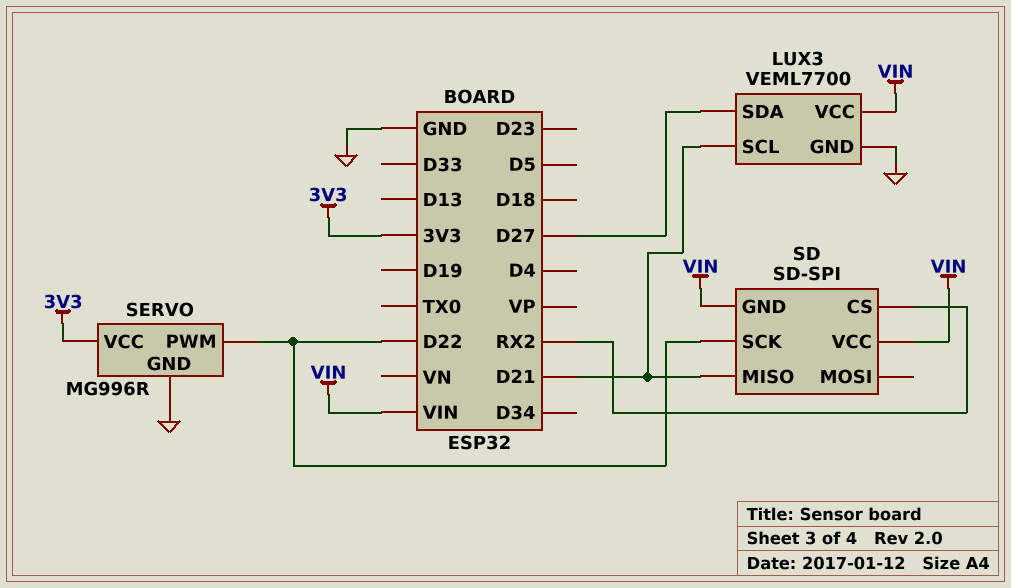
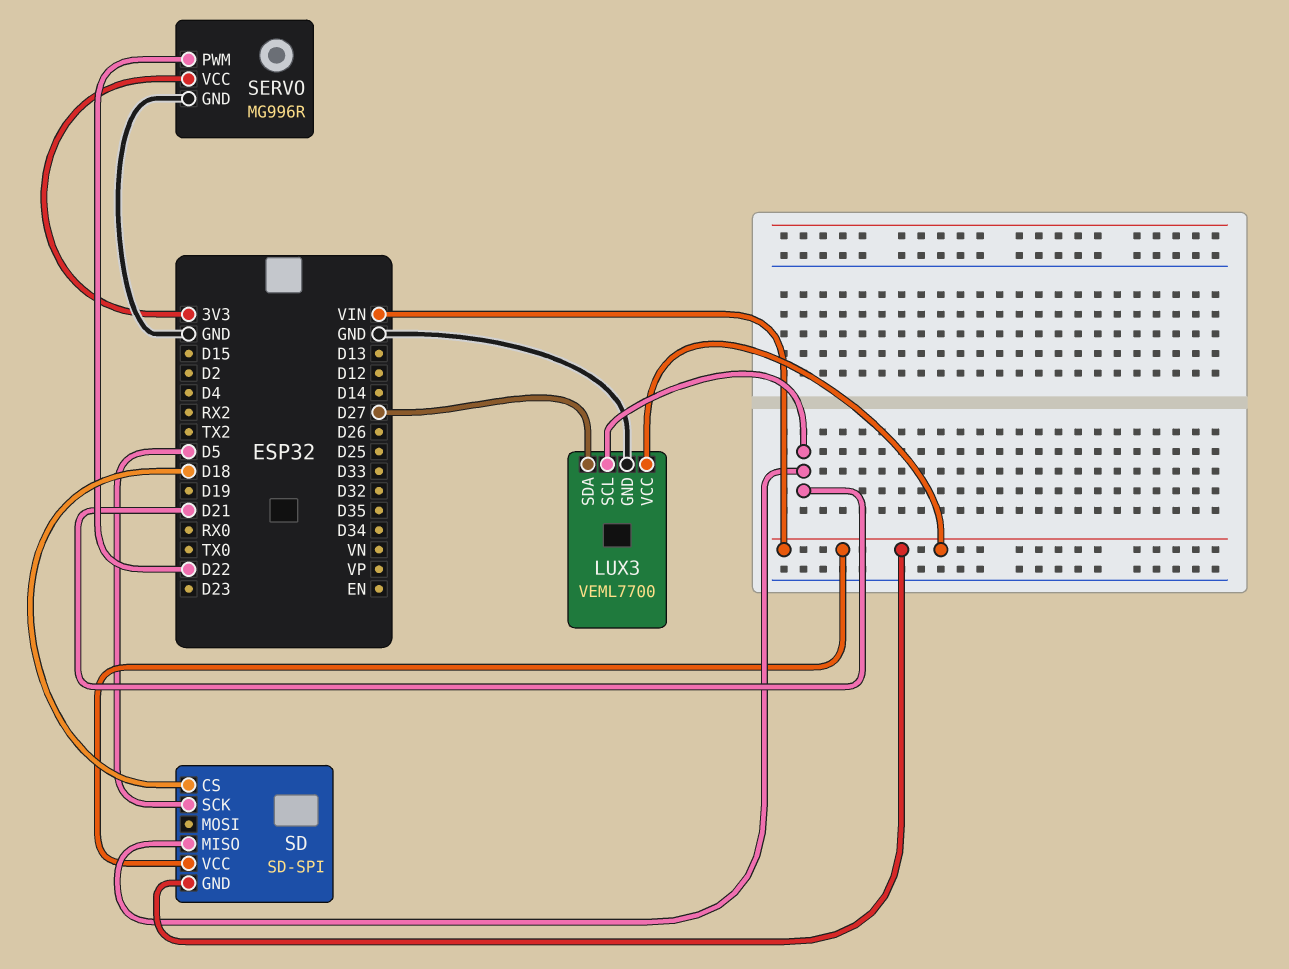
SD pin CS: RX2 -> D18
SD pin SCK: D22 -> D5

